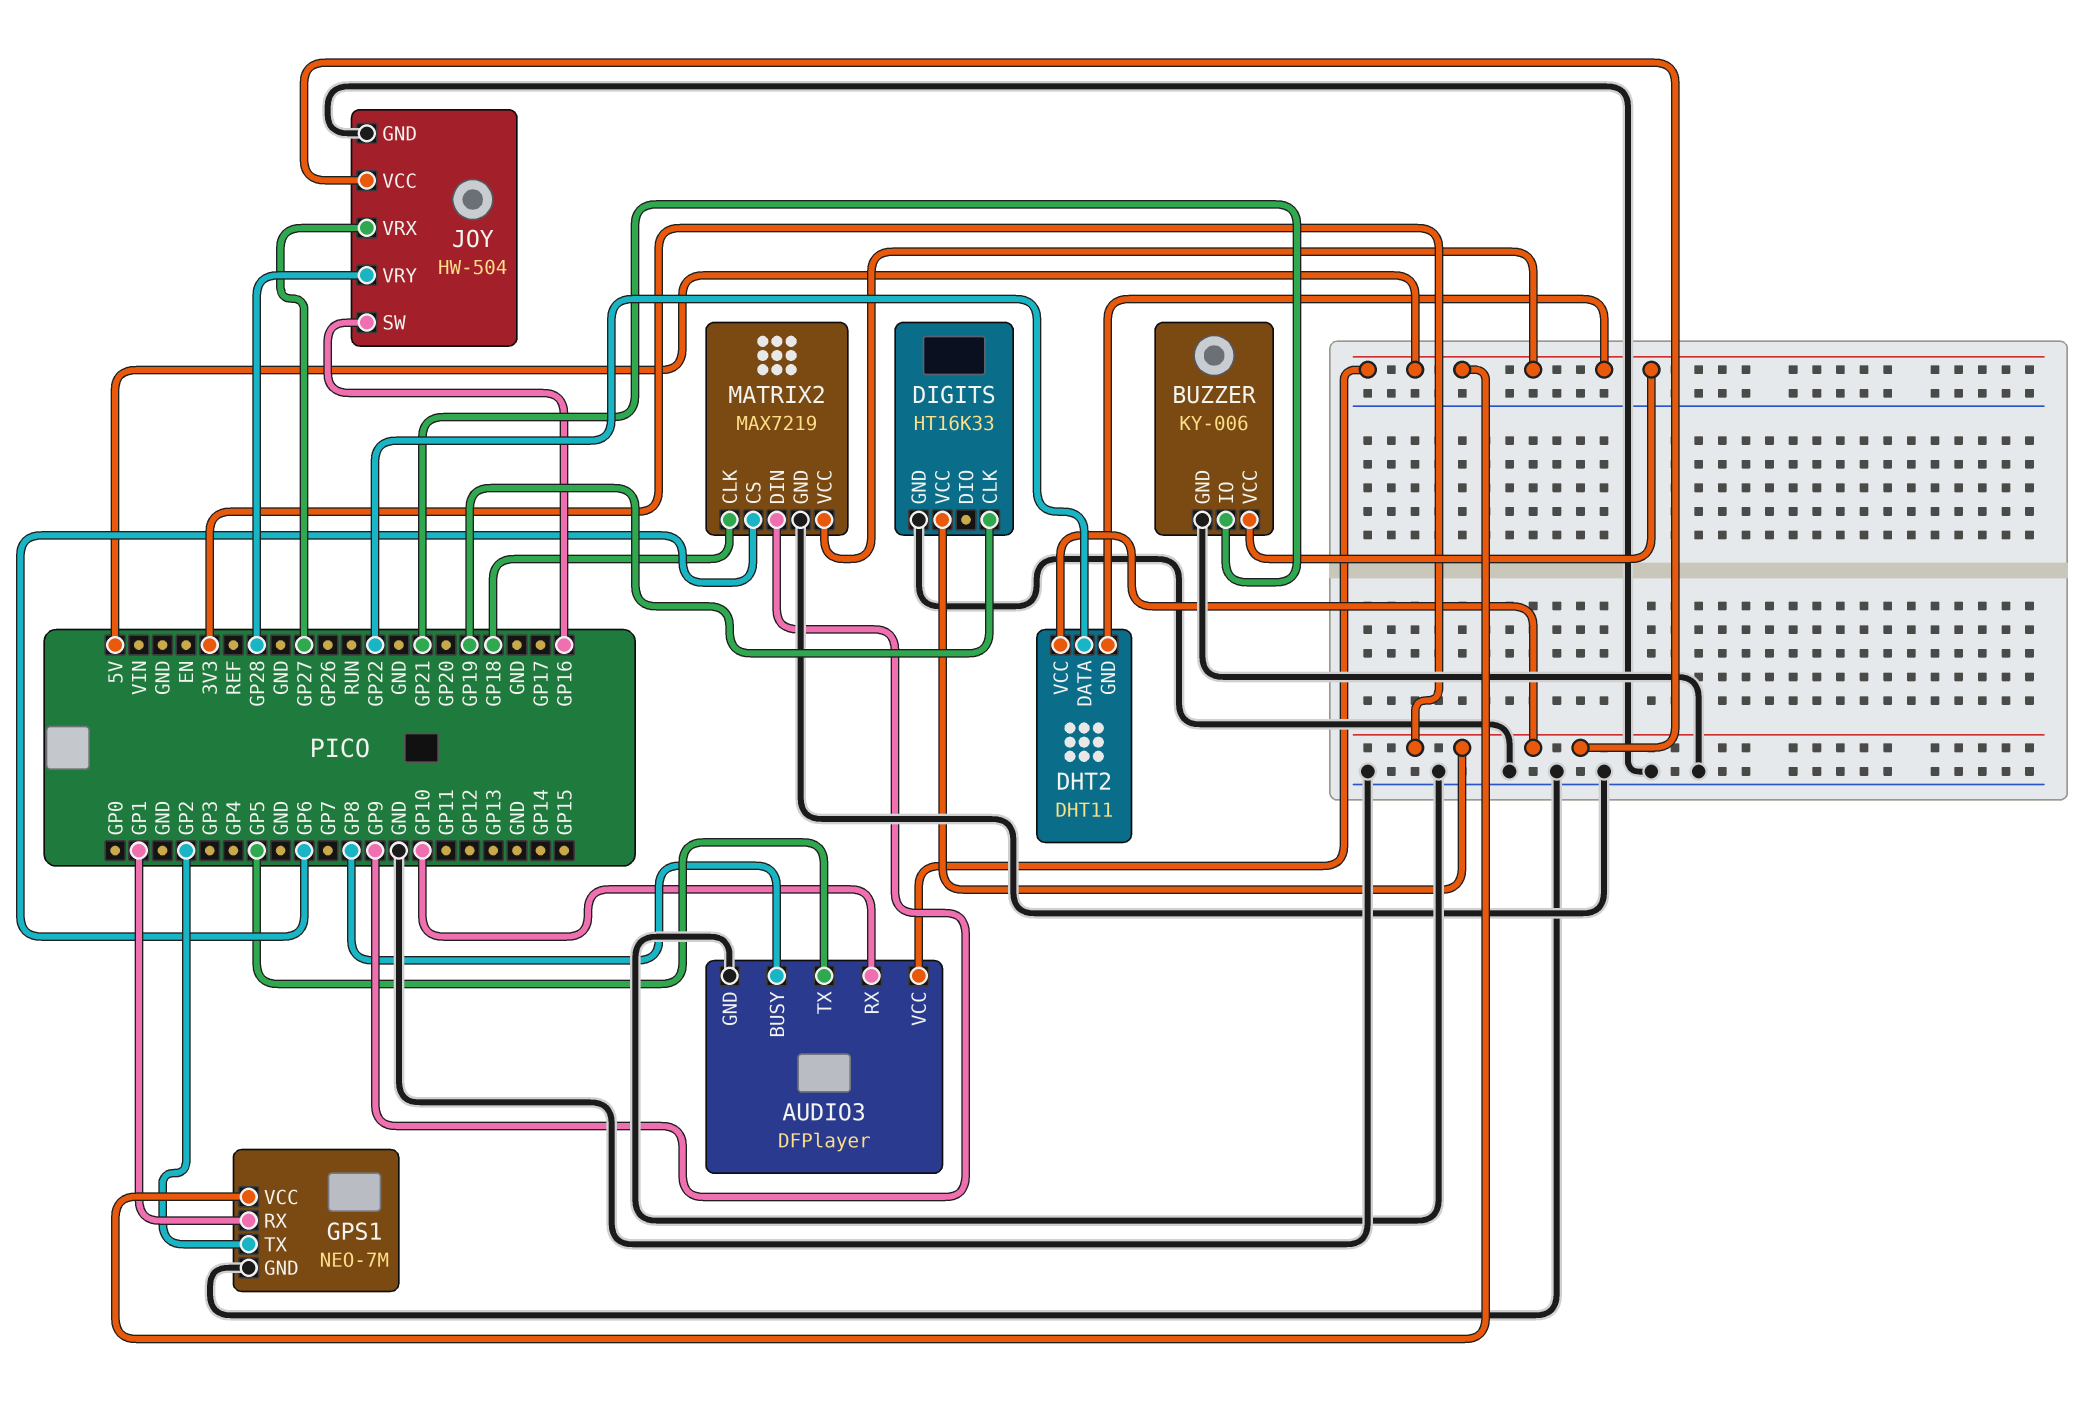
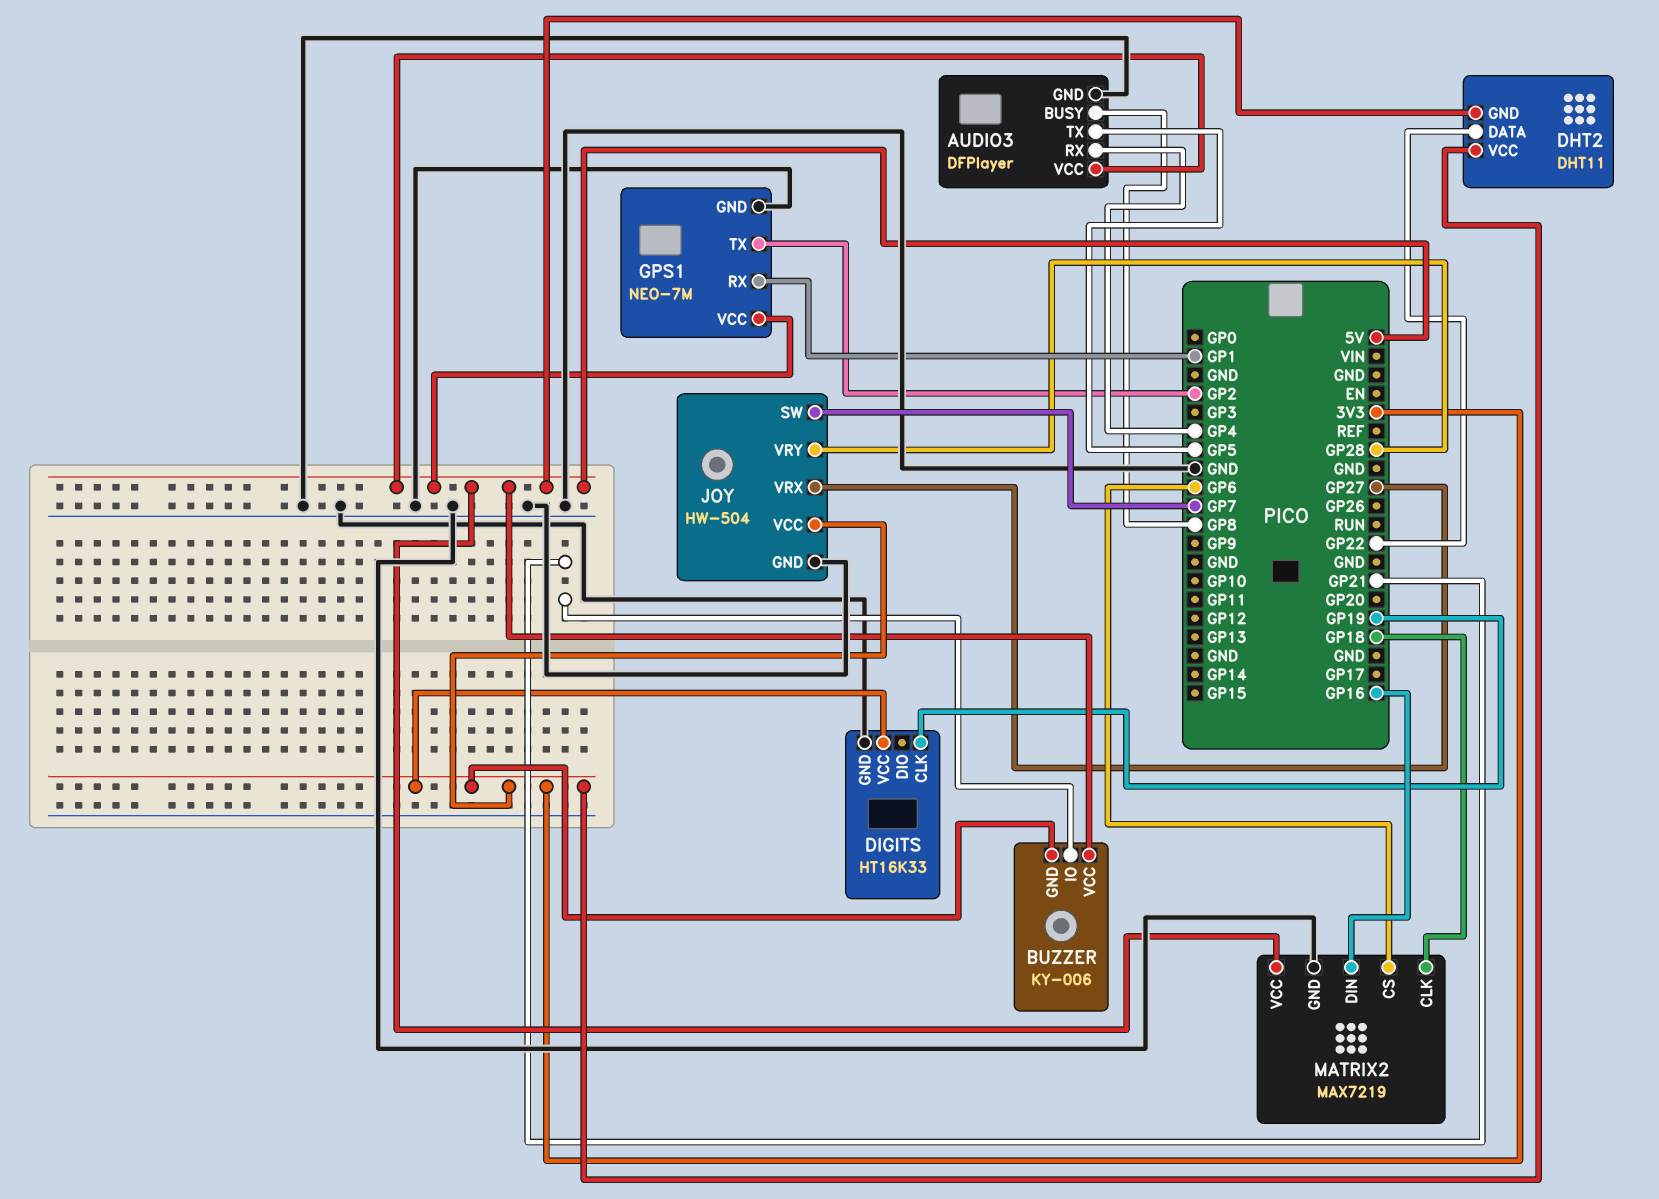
AUDIO3 pin RX: GP10 -> GP4
BUZZER pin GND: GND -> 3V3
JOY pin SW: GP16 -> GP7
MATRIX2 pin DIN: GP9 -> GP16

